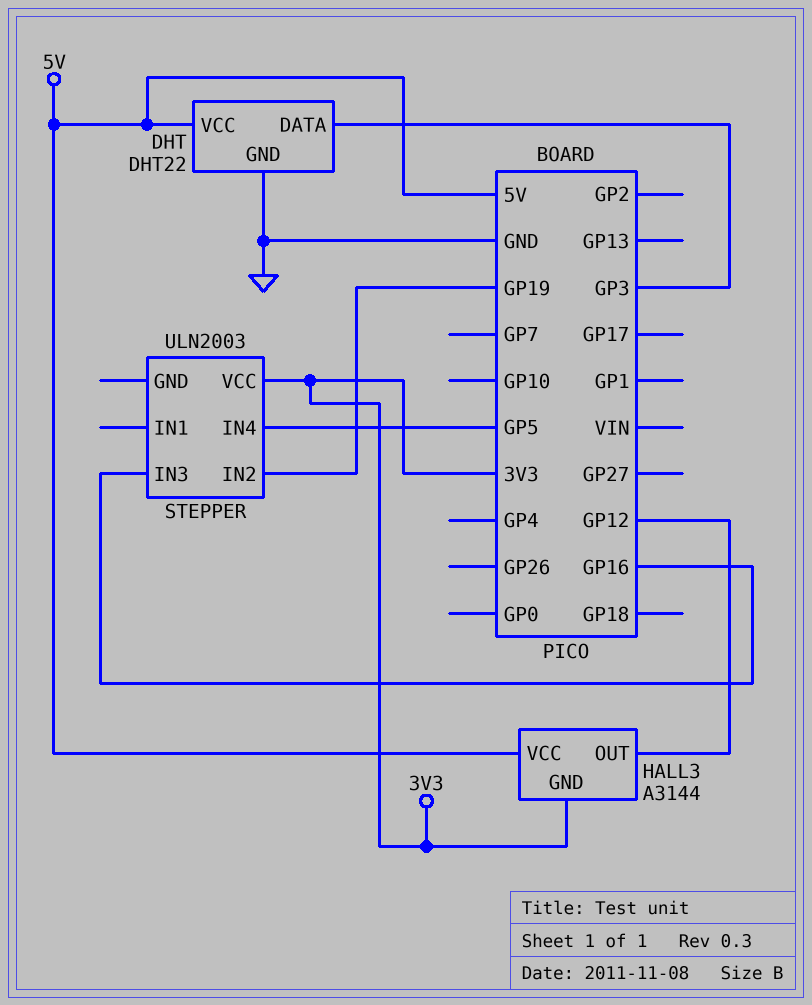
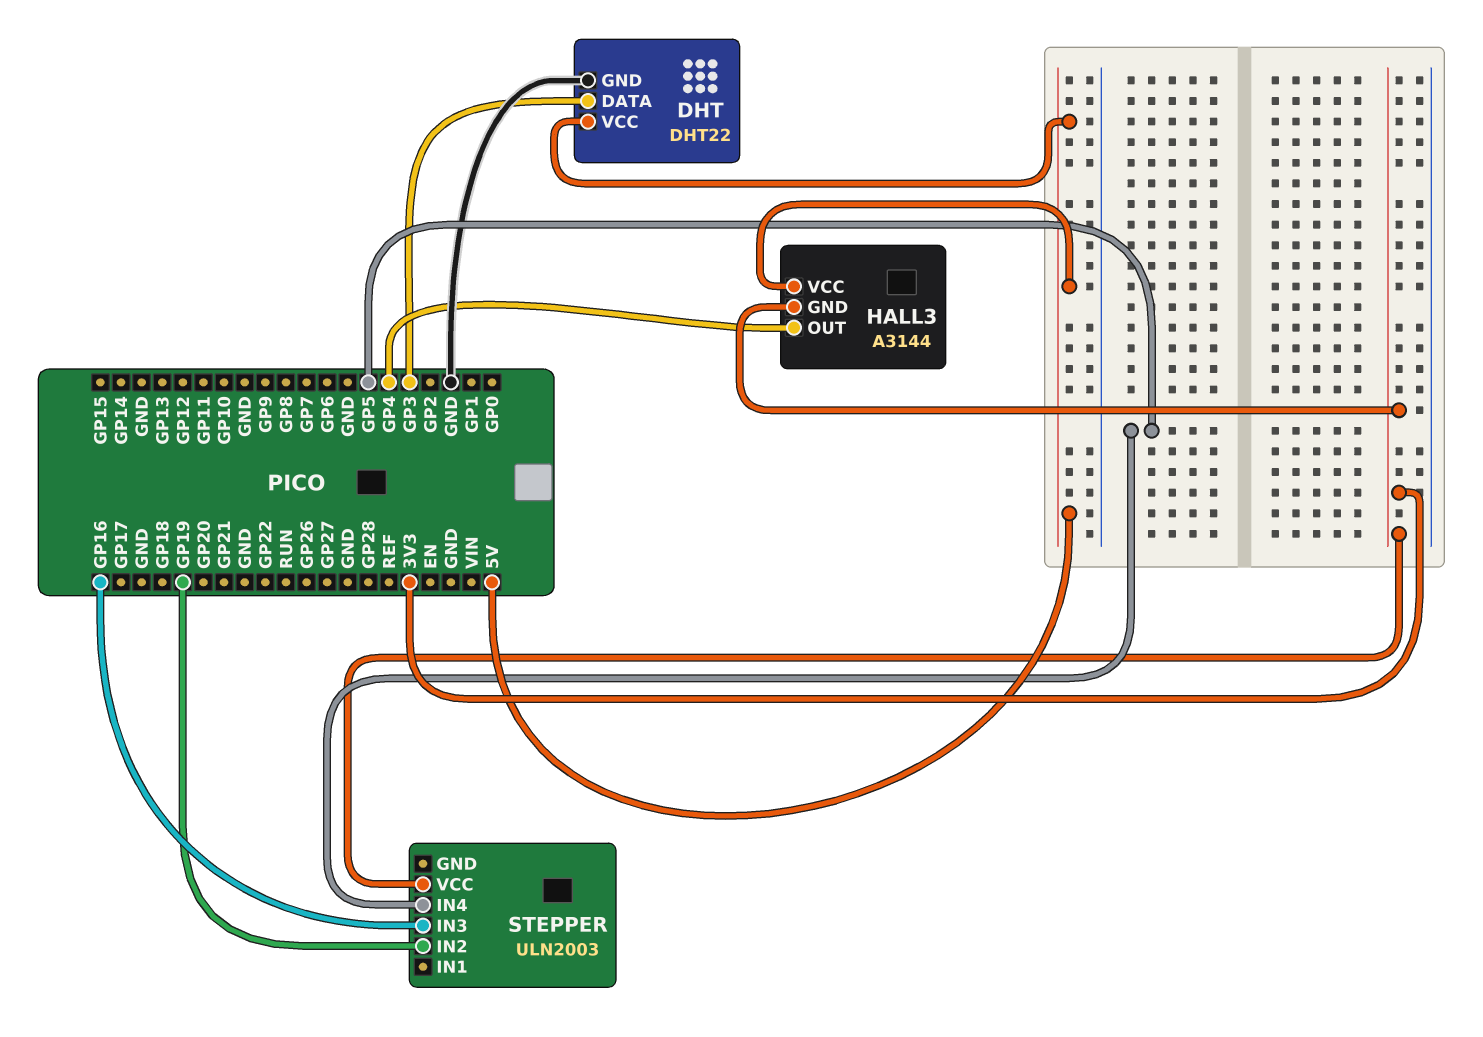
HALL3 pin OUT: GP12 -> GP4

